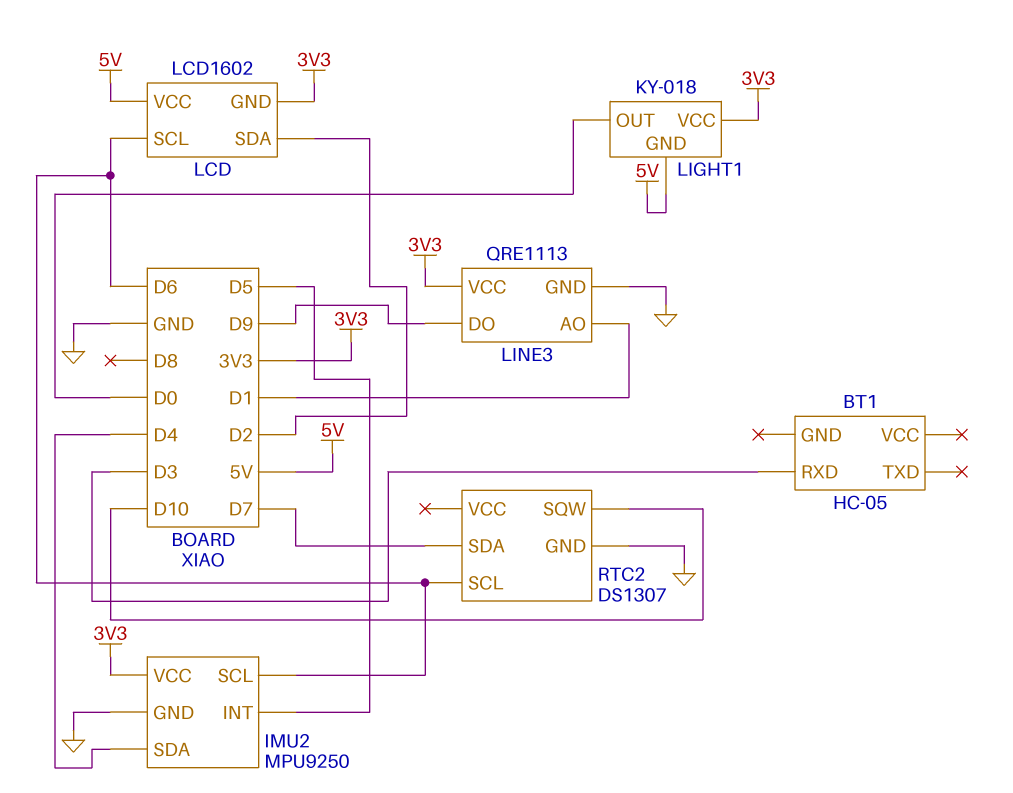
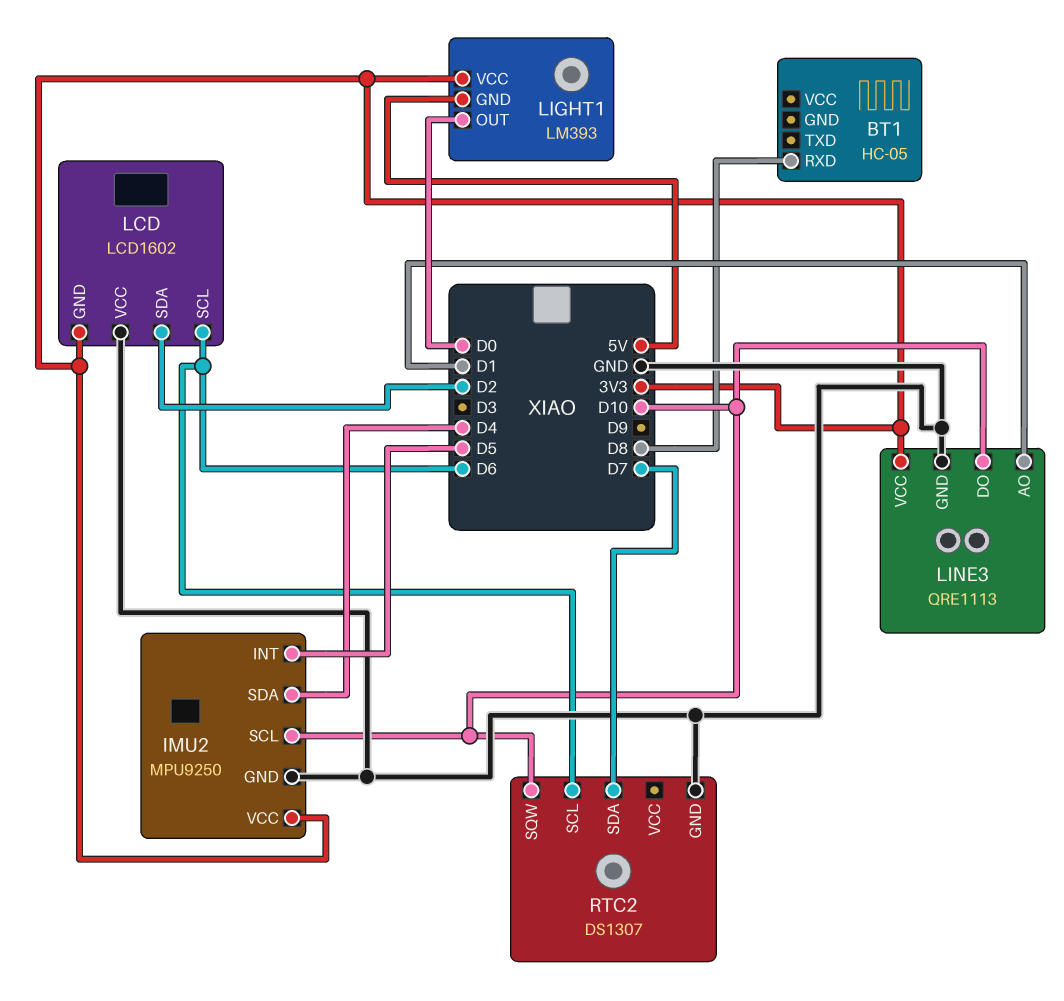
BT1 pin RXD: D3 -> D8
IMU2 pin SCL: D6 -> D10
LCD pin VCC: 5V -> GND
LIGHT1: KY-018 -> LM393
LINE3 pin DO: D9 -> D10

